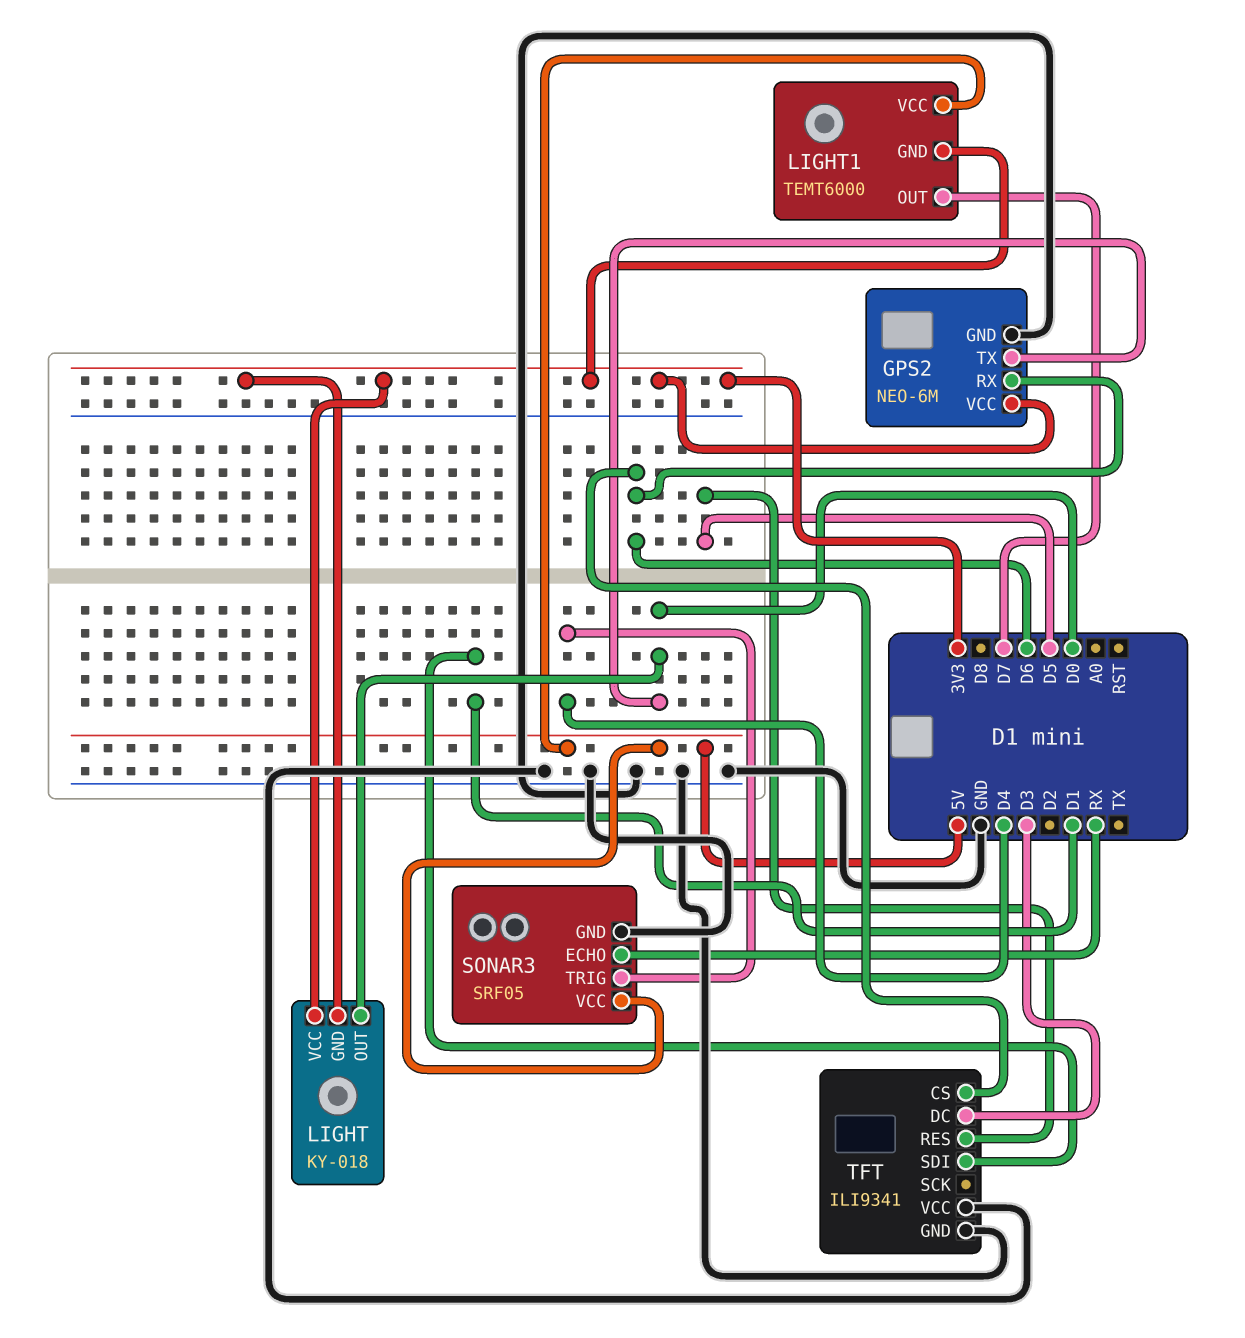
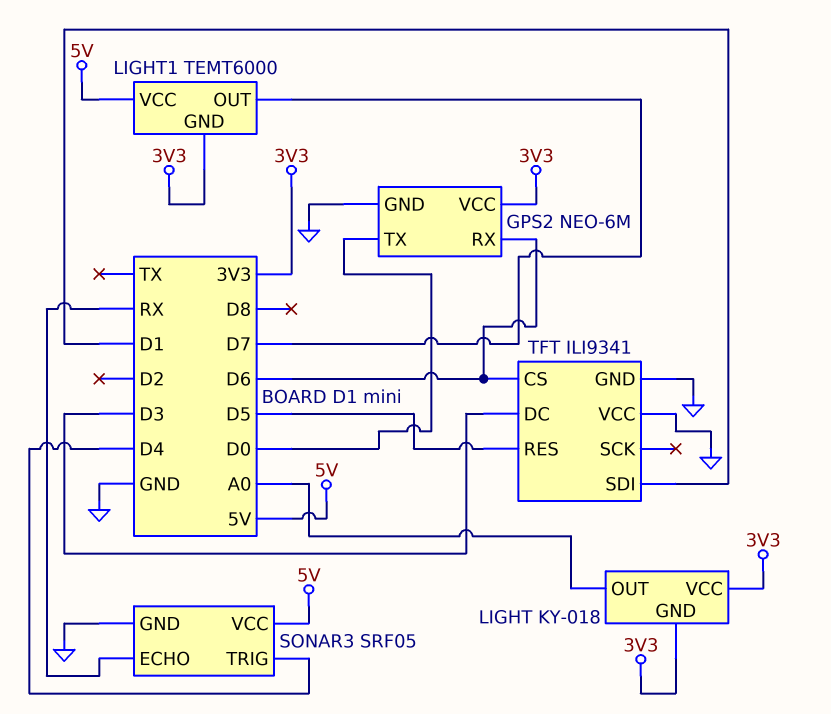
LIGHT pin OUT: D0 -> A0

